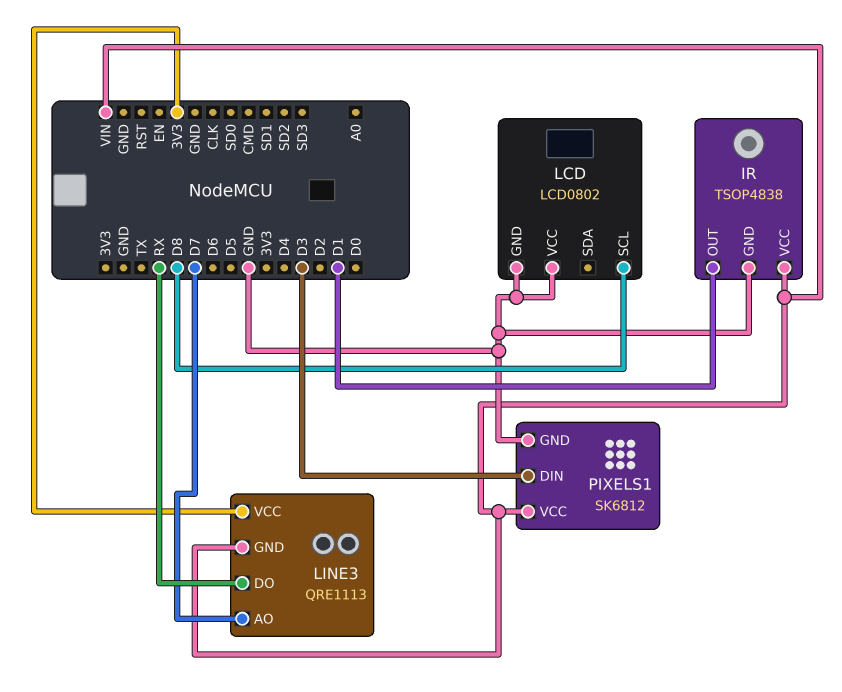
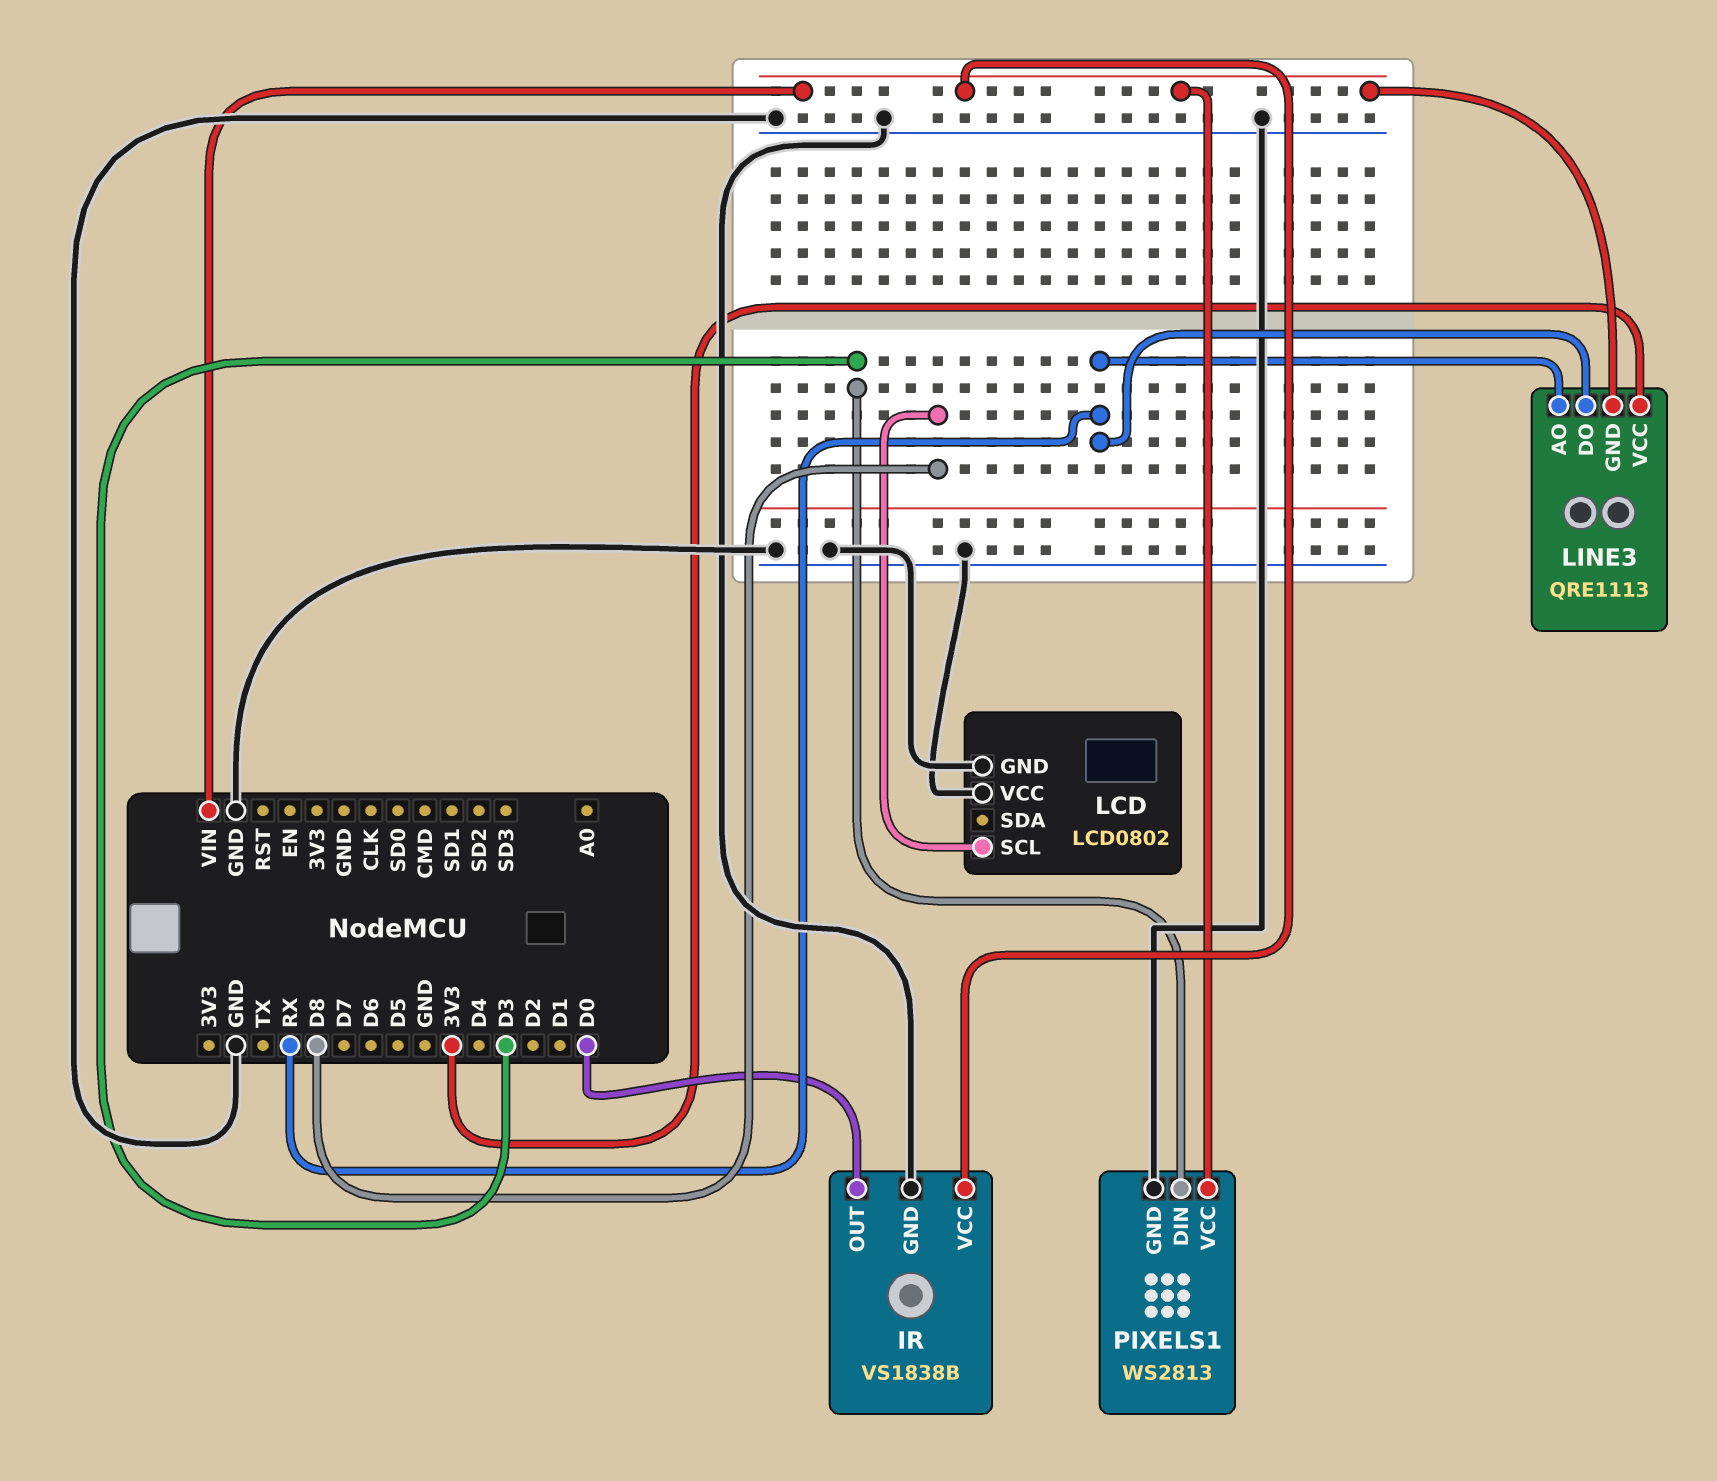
IR: TSOP4838 -> VS1838B
IR pin OUT: D1 -> D0
LINE3 pin AO: D7 -> RX
PIXELS1: SK6812 -> WS2813

